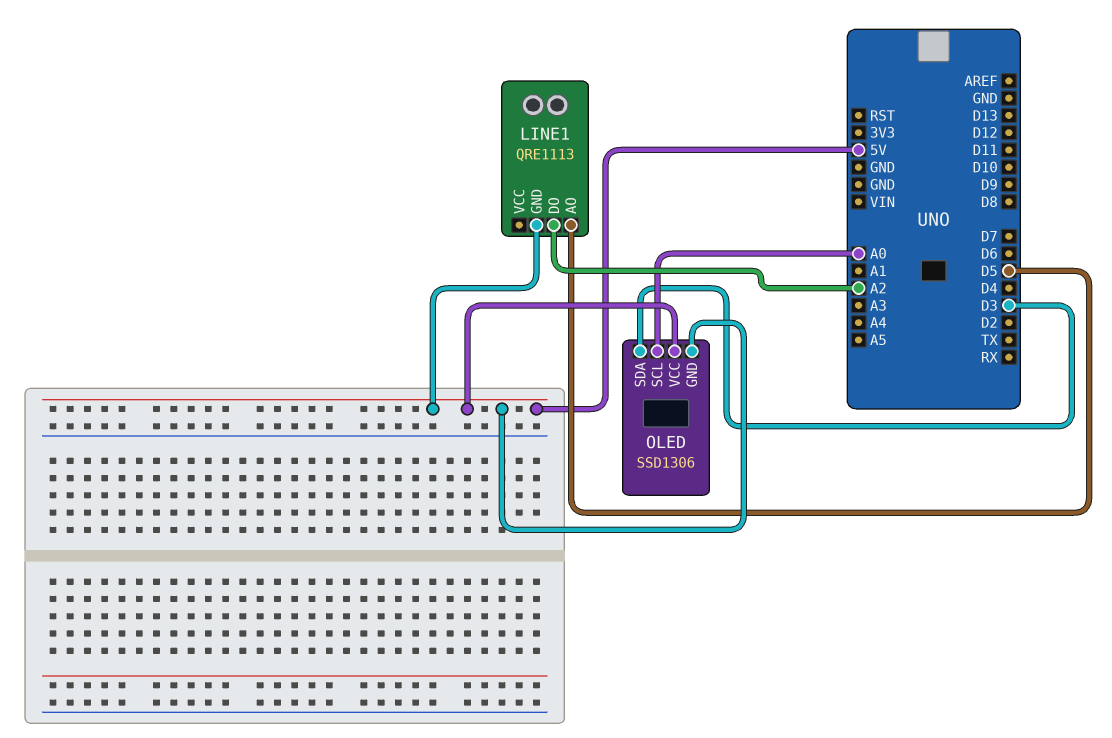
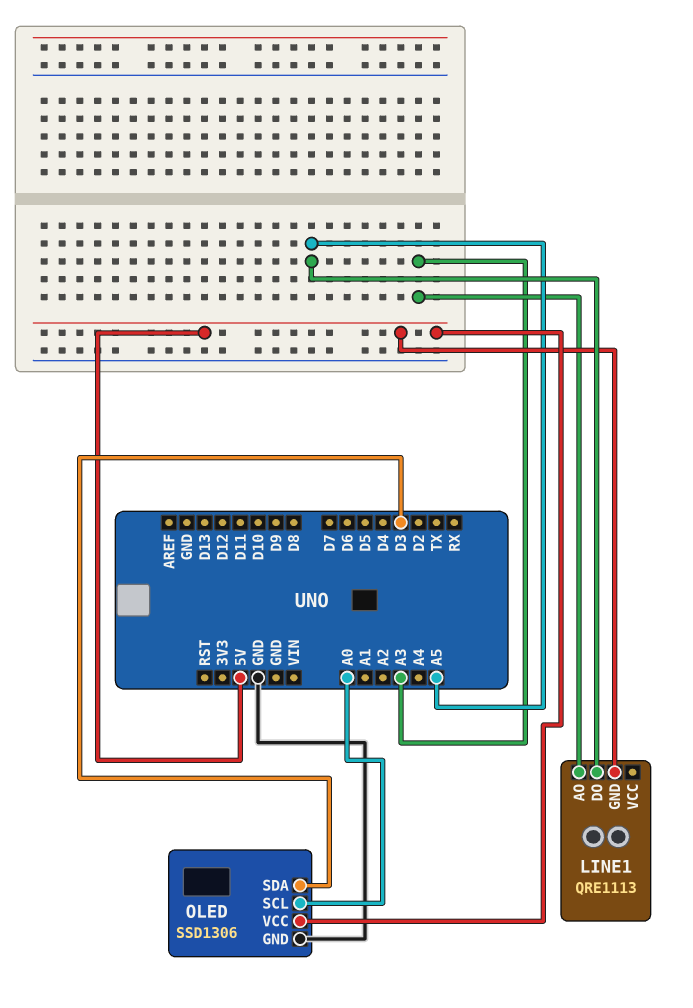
LINE1 pin AO: D5 -> A3
LINE1 pin DO: A2 -> A5
OLED pin GND: 5V -> GND

